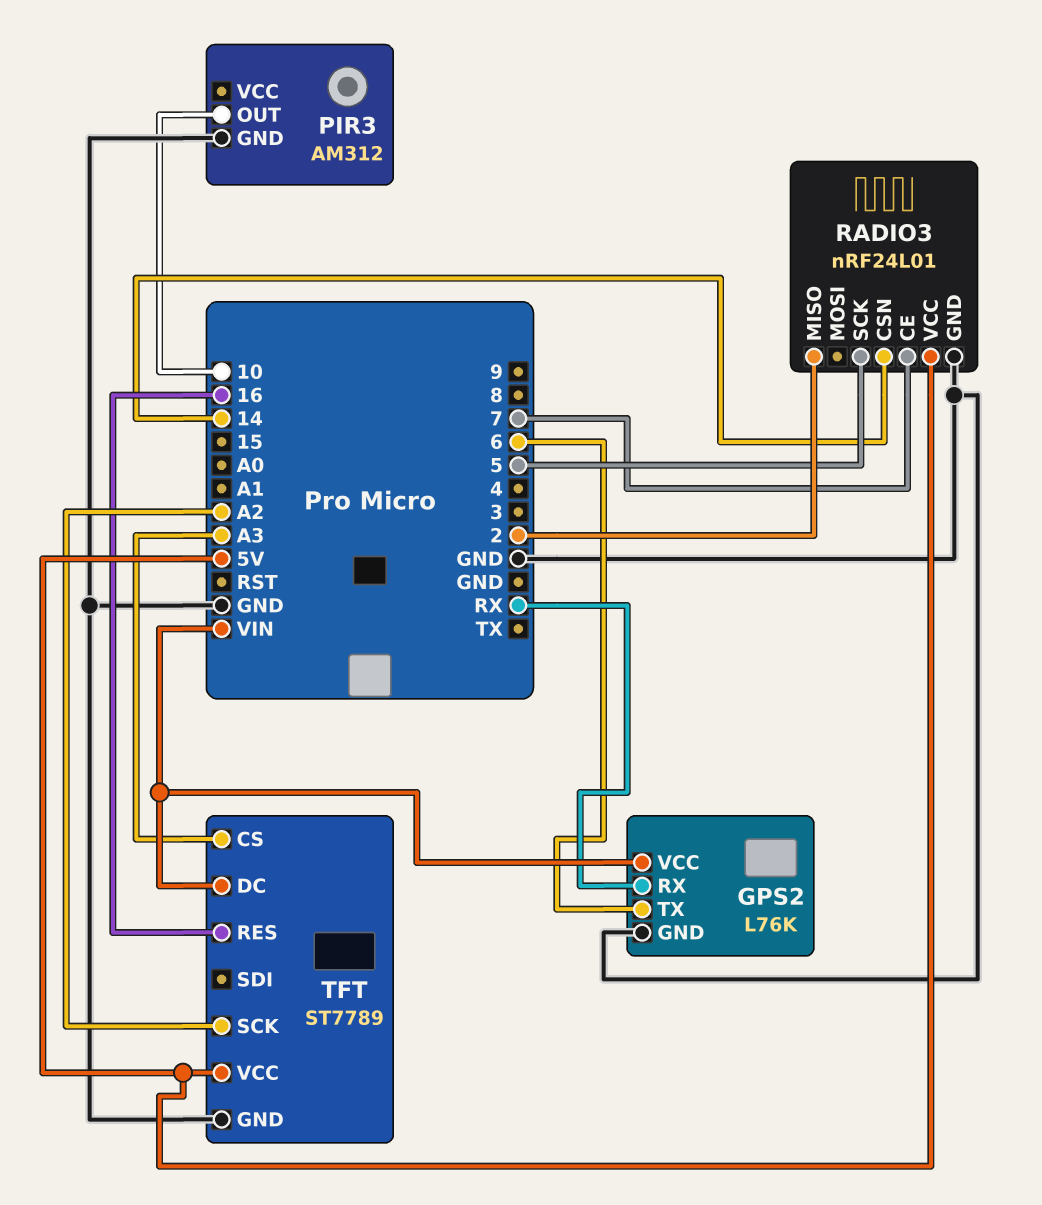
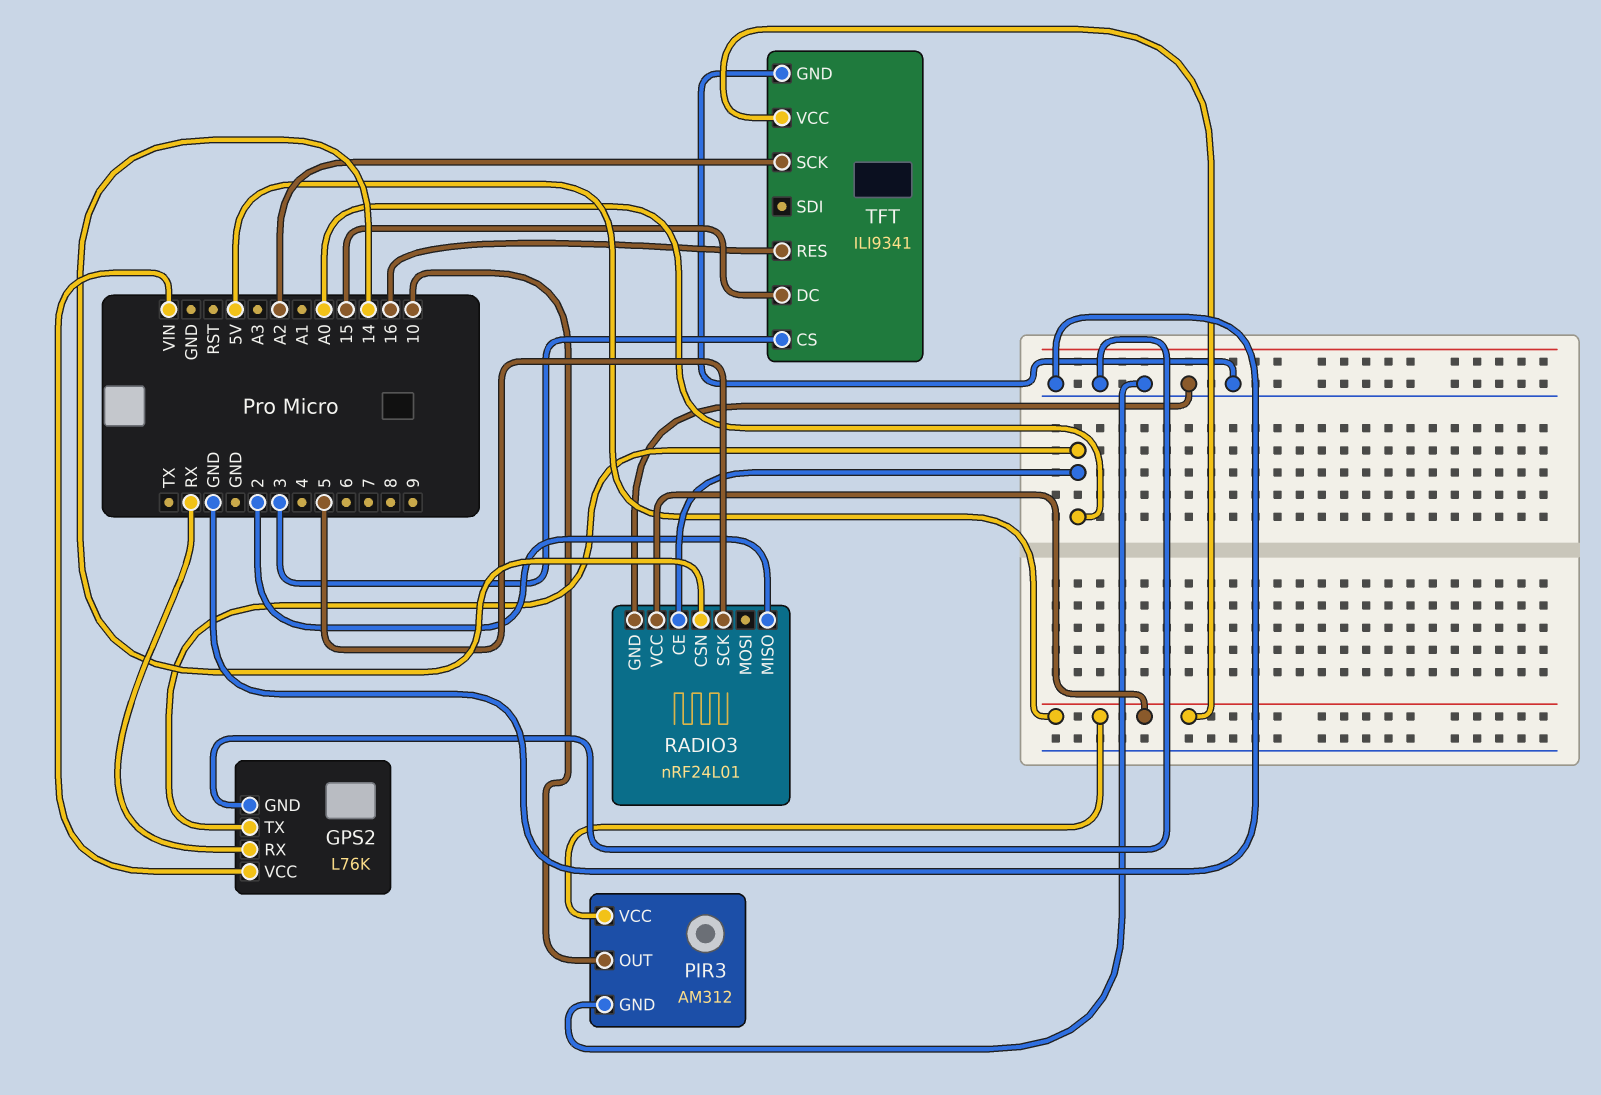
GPS2 pin TX: 6 -> A0
PIR3 pin VCC: none -> 5V
RADIO3 pin CE: 7 -> A0
TFT: ST7789 -> ILI9341
TFT pin CS: A3 -> 3
TFT pin DC: VIN -> 15

